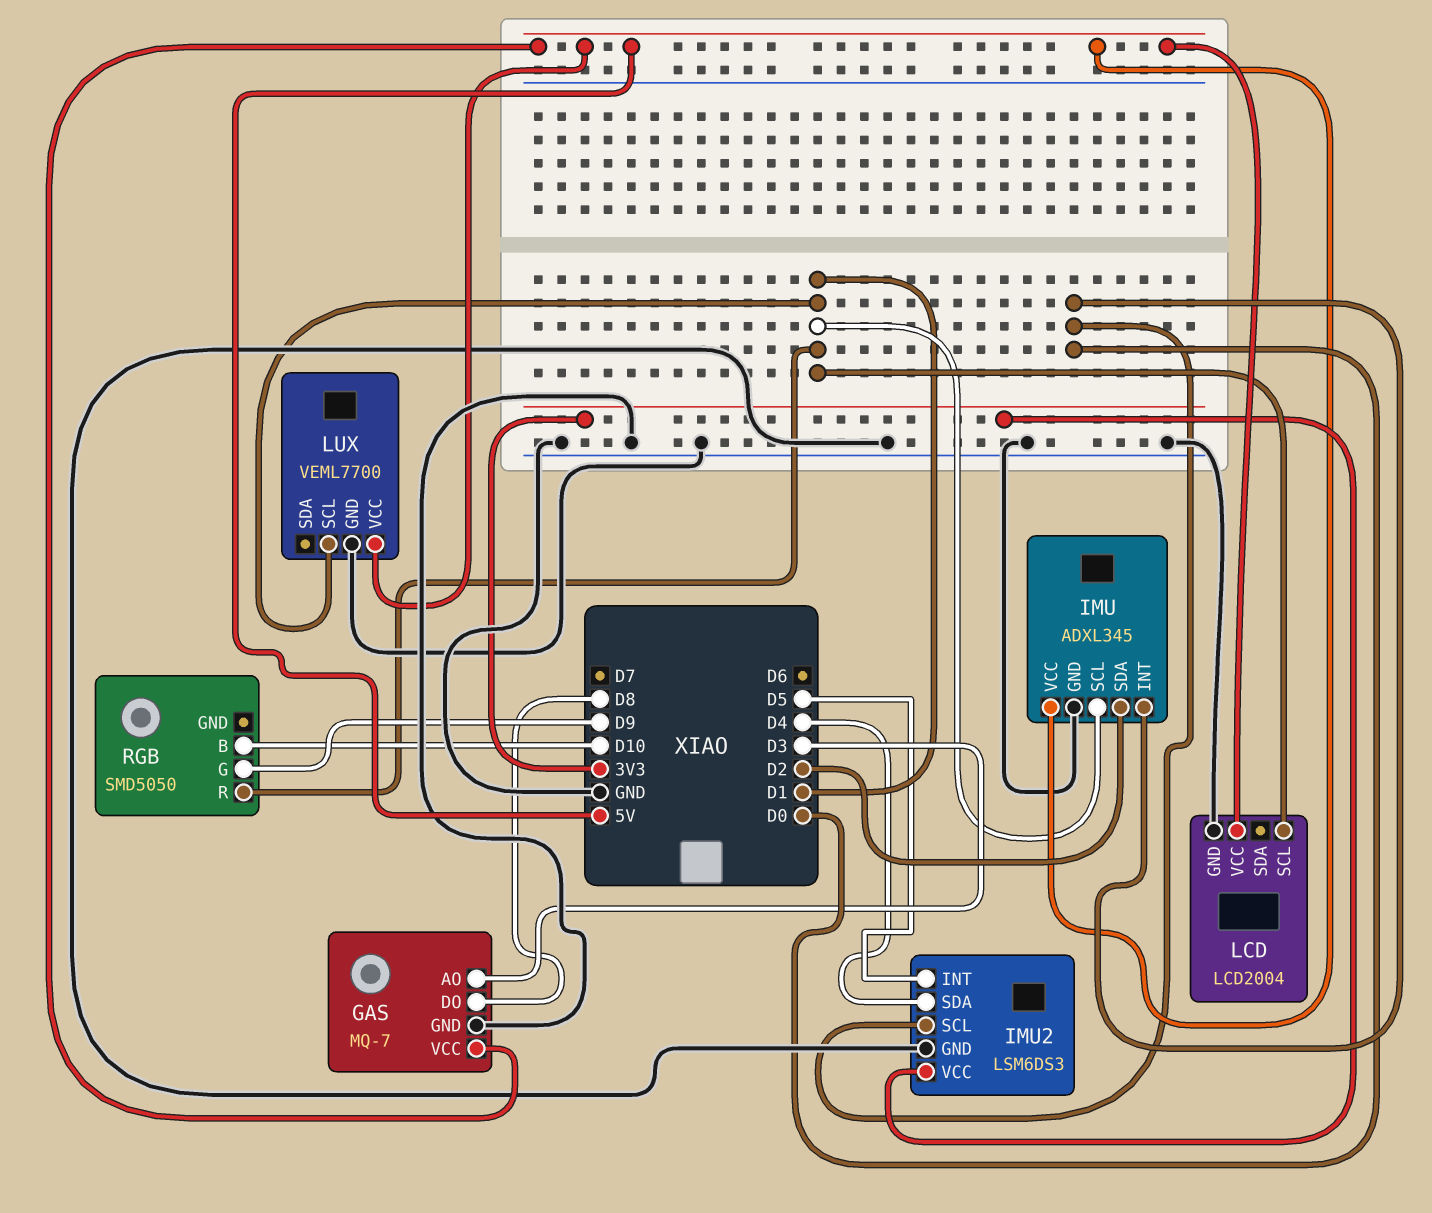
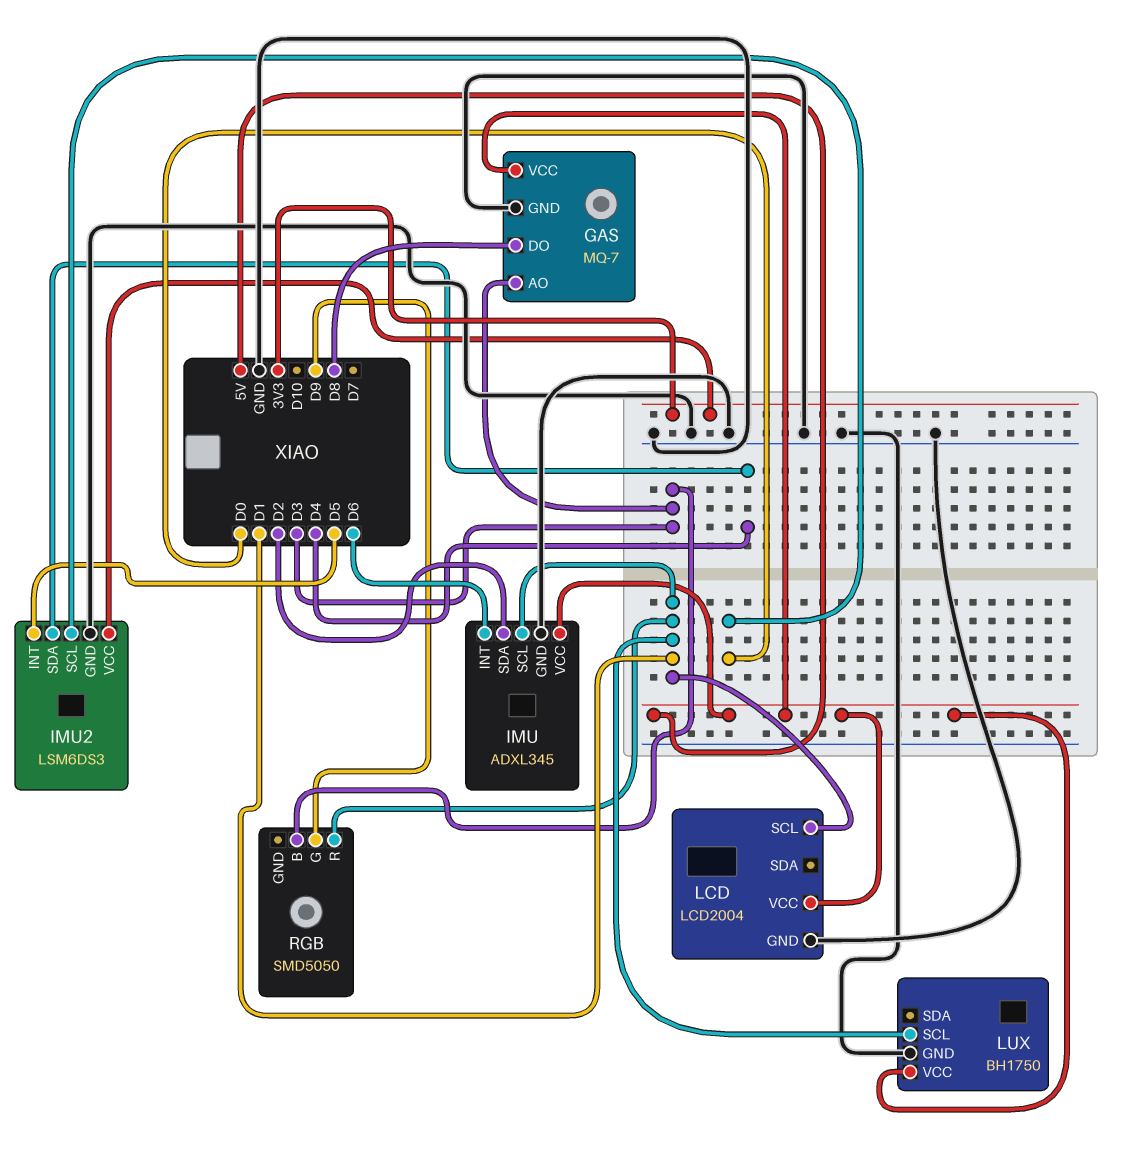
IMU pin INT: D0 -> D6
LUX: VEML7700 -> BH1750
RGB pin B: D10 -> D3

